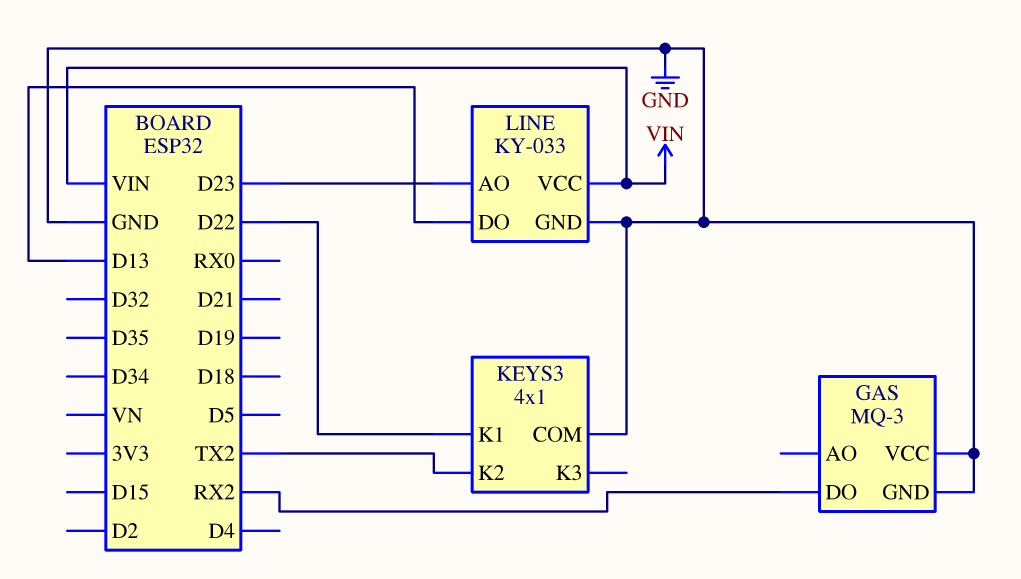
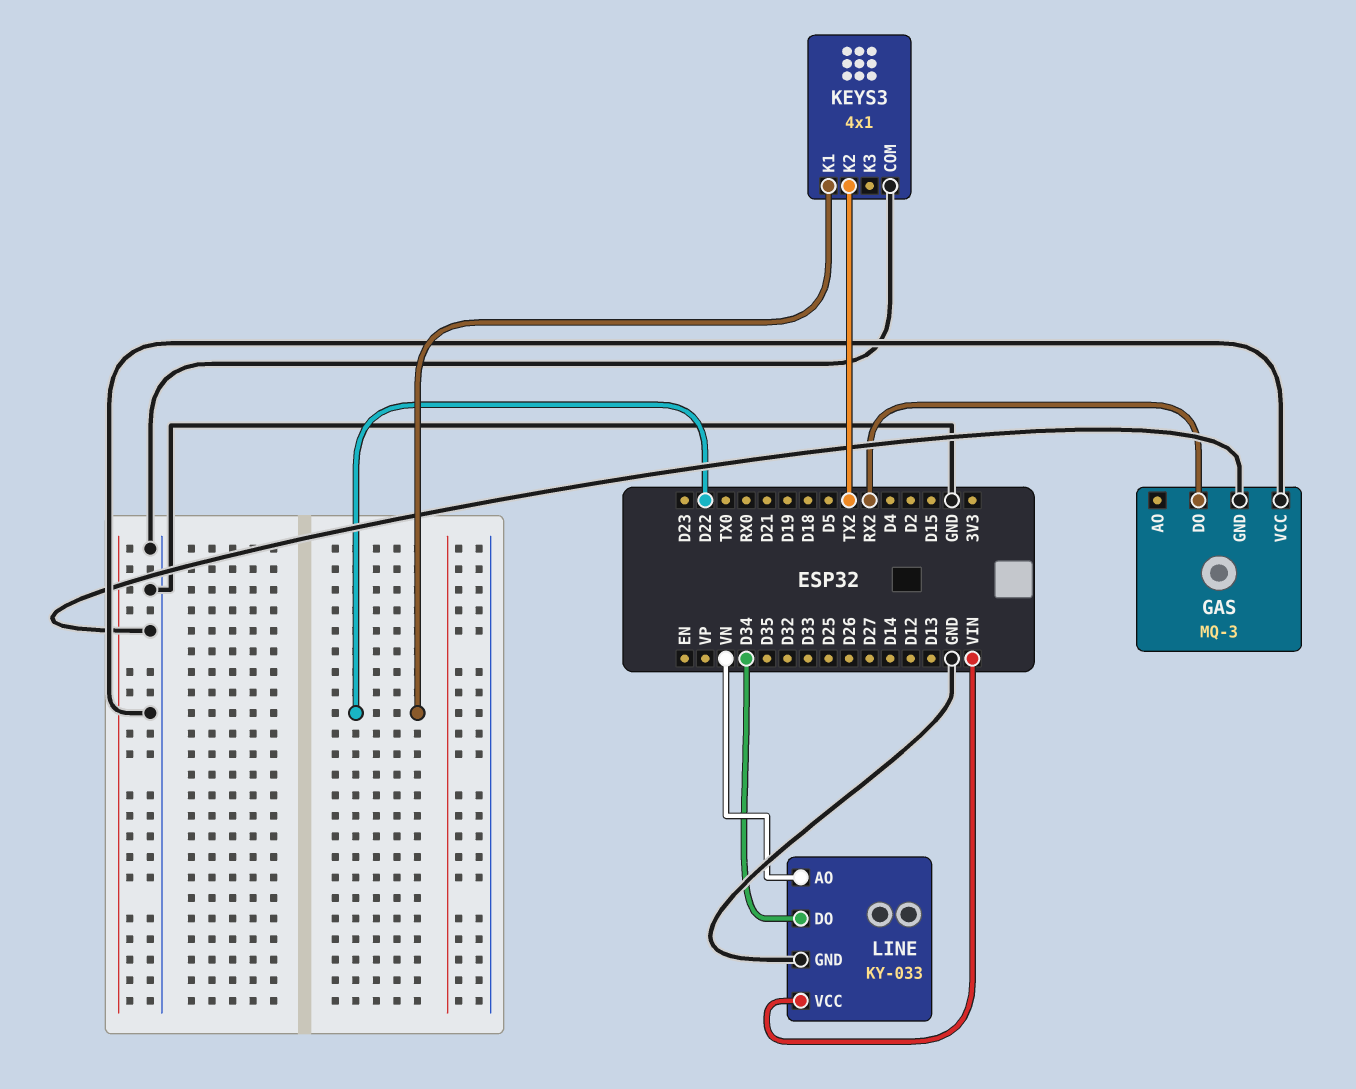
LINE pin AO: D23 -> VN
LINE pin DO: D13 -> D34

